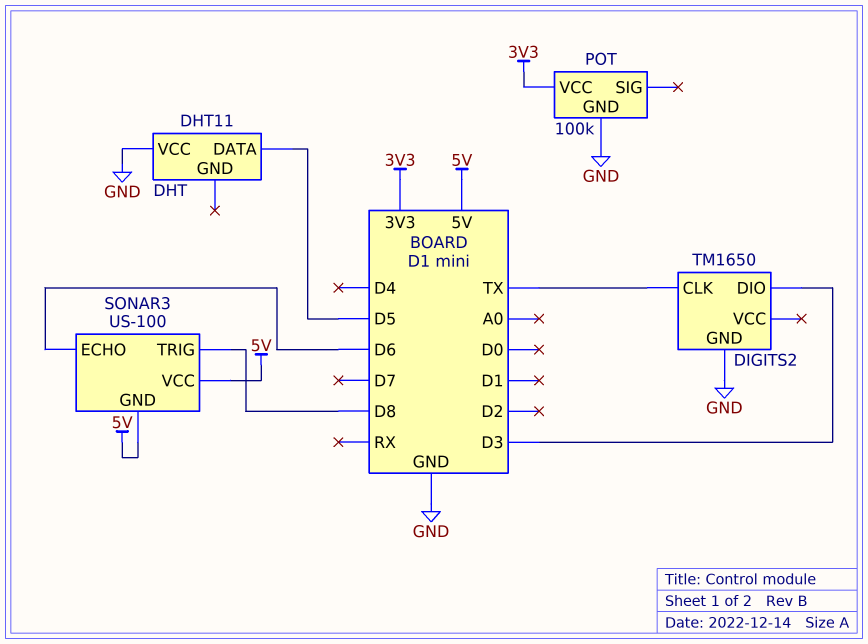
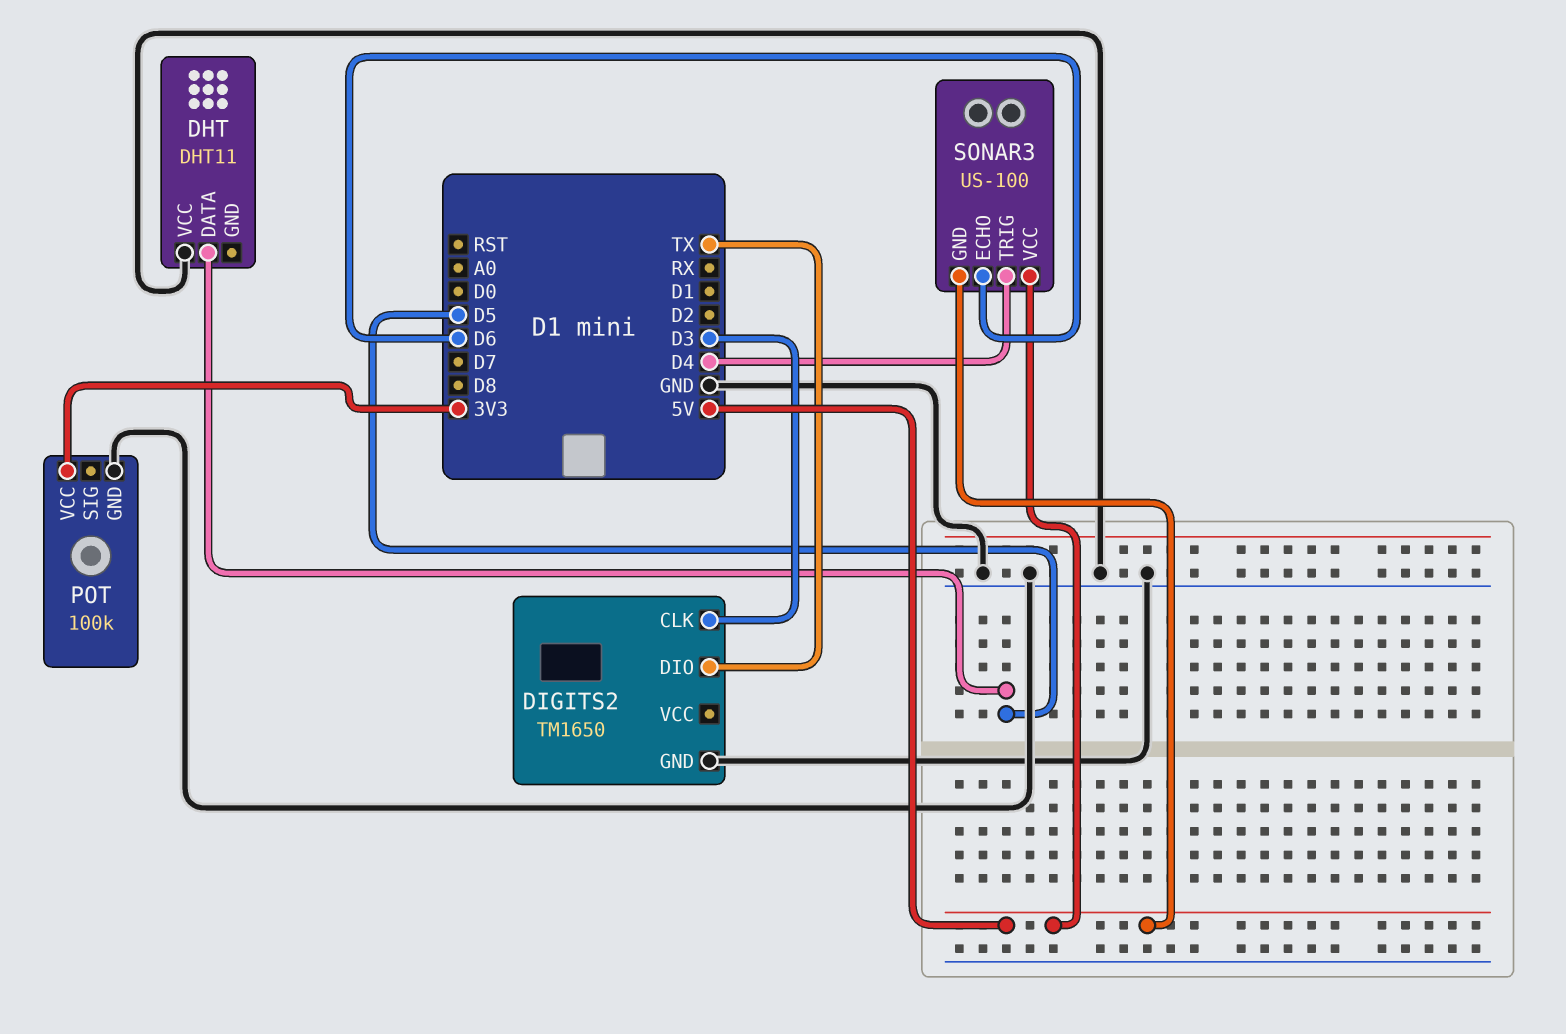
DIGITS2 pin CLK: TX -> D3
DIGITS2 pin DIO: D3 -> TX
SONAR3 pin TRIG: D8 -> D4

